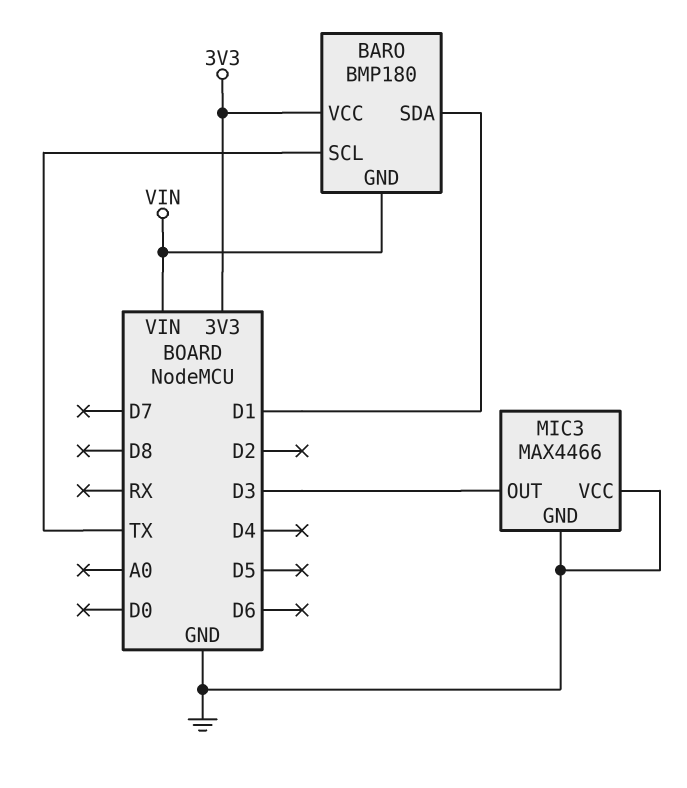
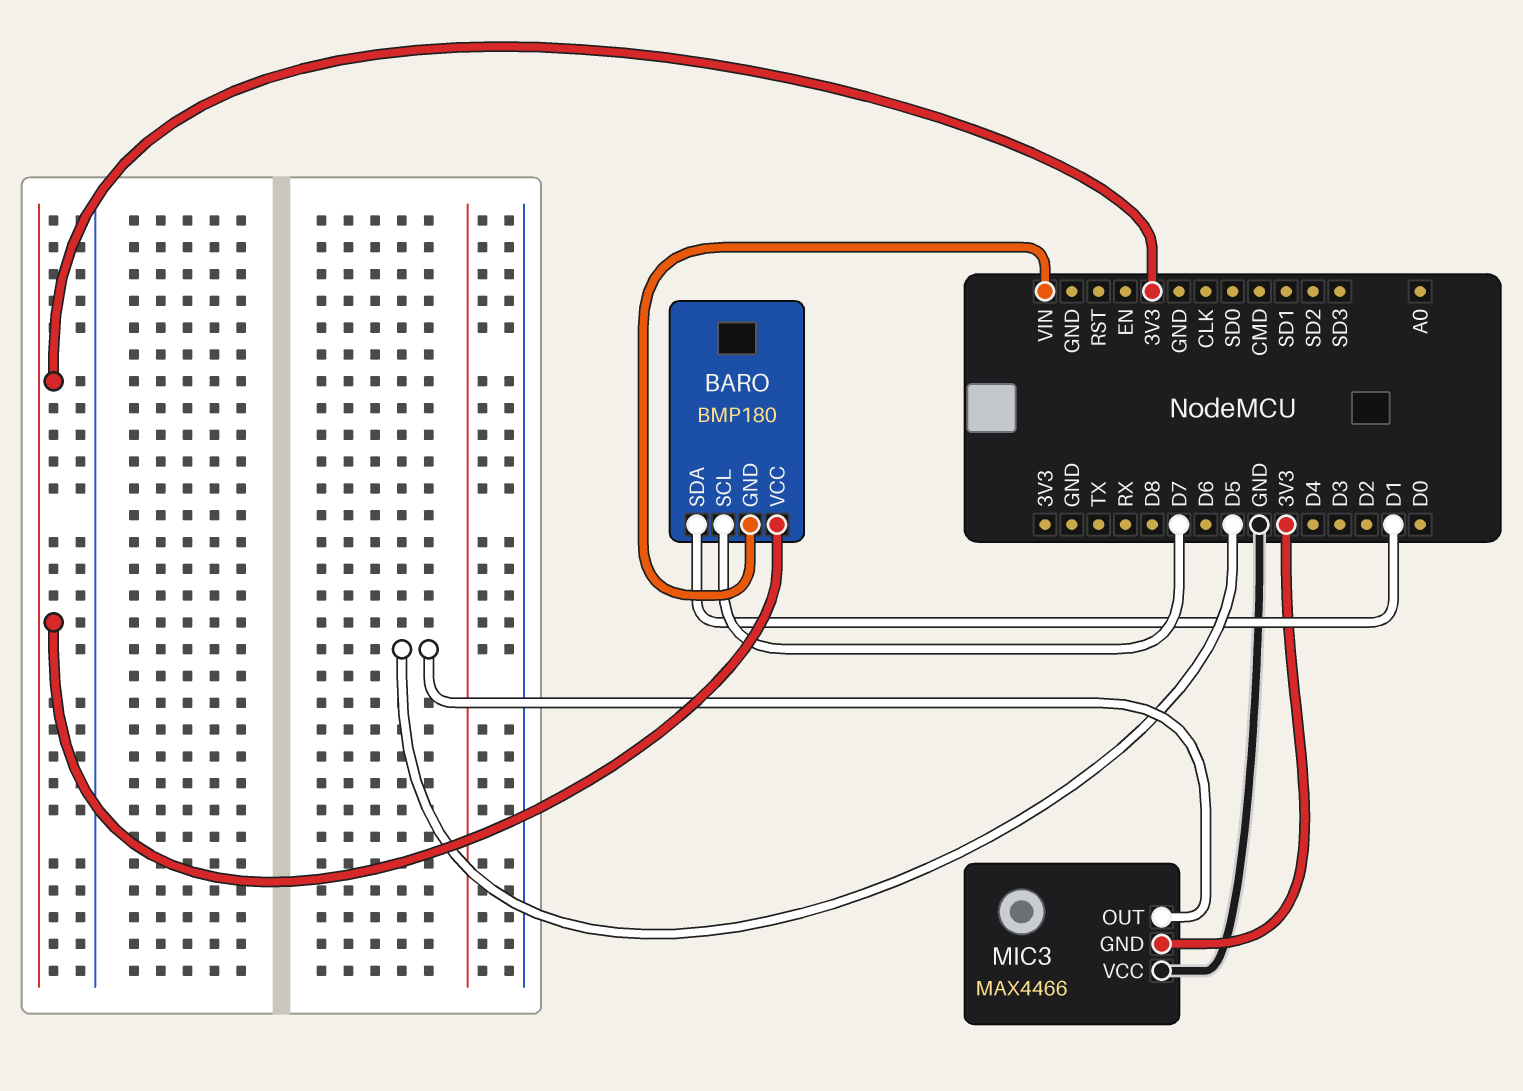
BARO pin SCL: TX -> D7
MIC3 pin GND: GND -> 3V3
MIC3 pin OUT: D3 -> D5

